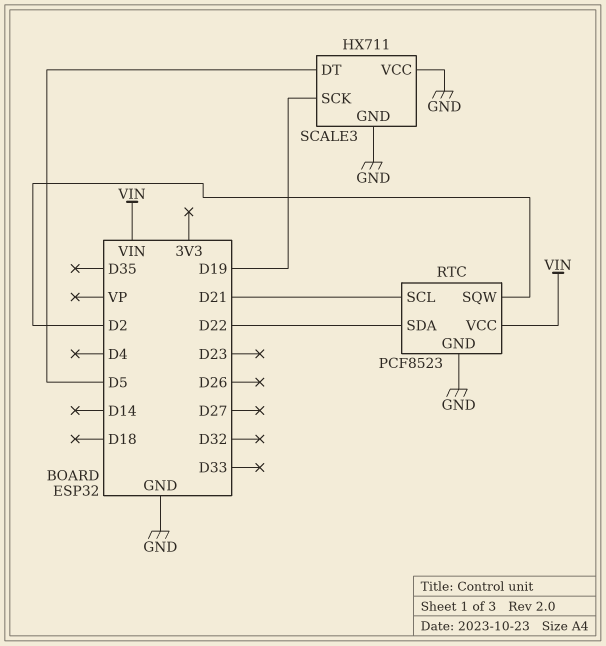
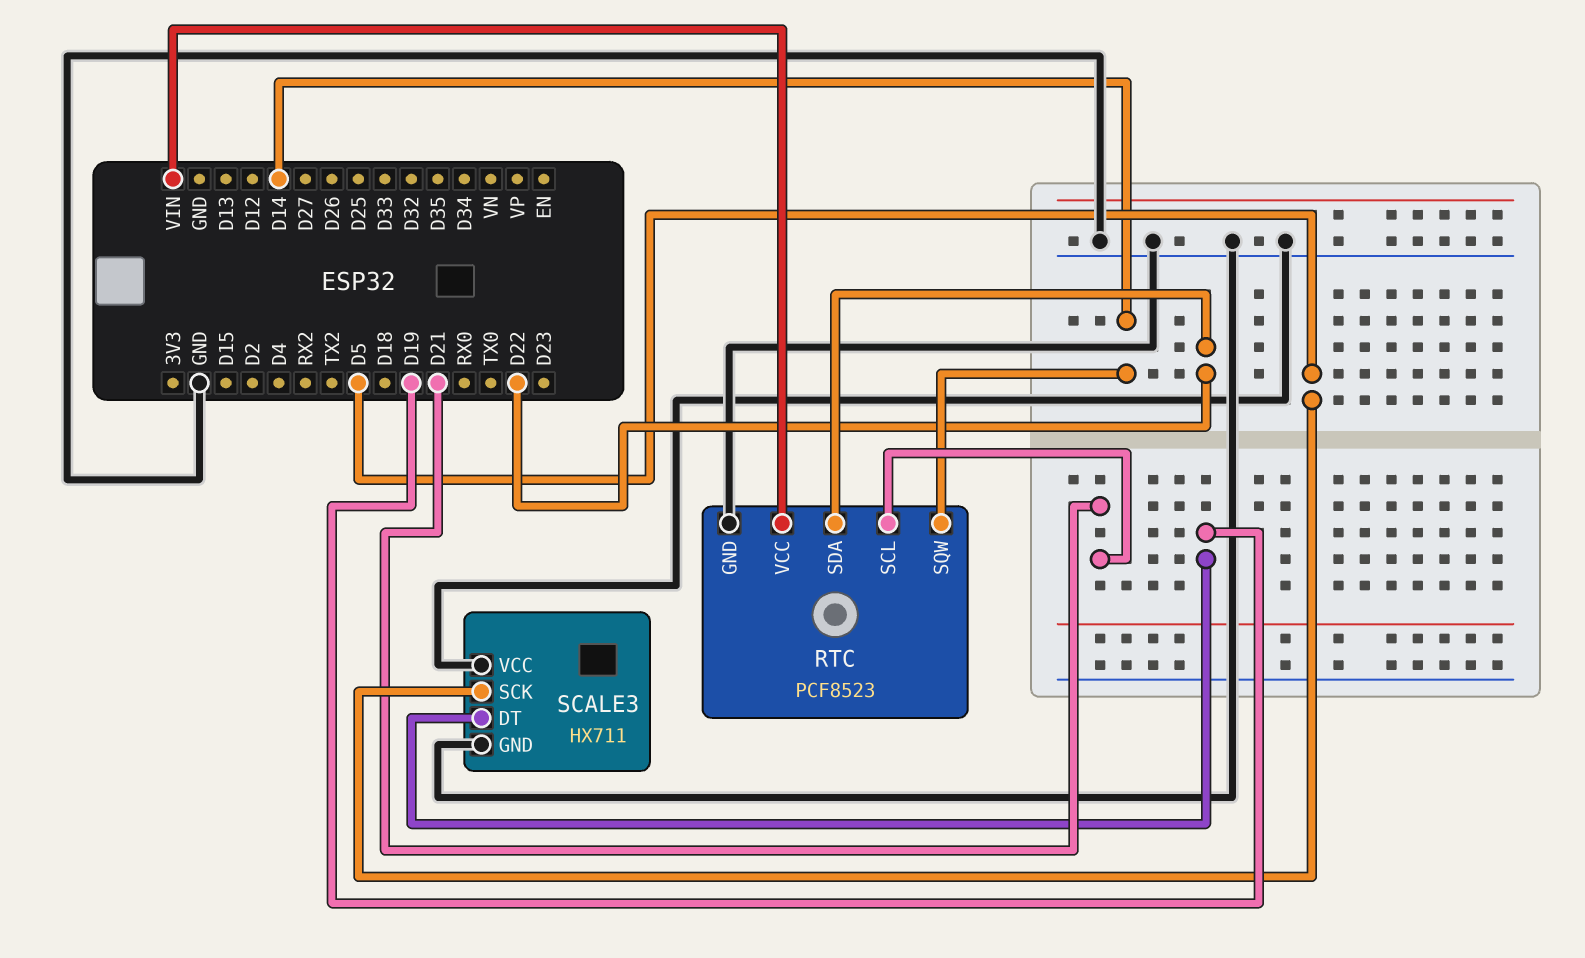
RTC pin SQW: D2 -> D14
SCALE3 pin DT: D5 -> D19
SCALE3 pin SCK: D19 -> D5

